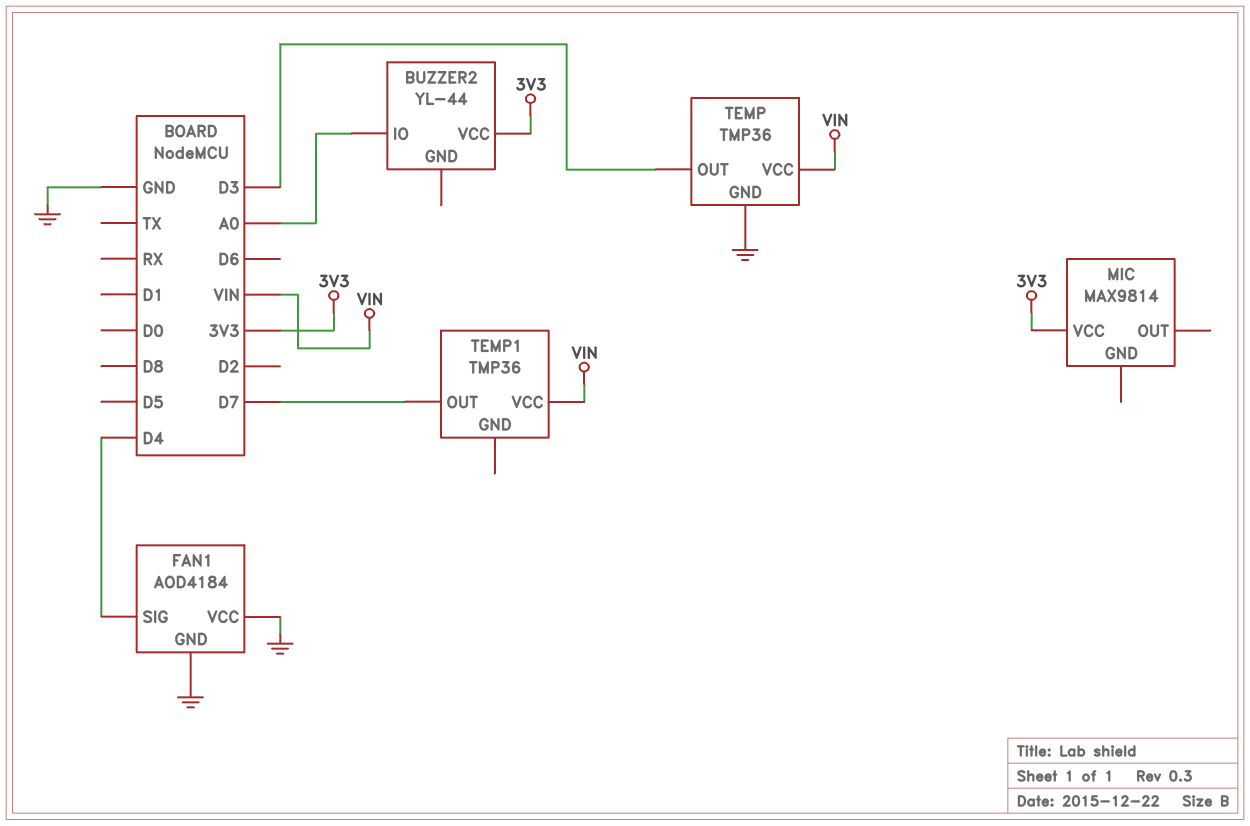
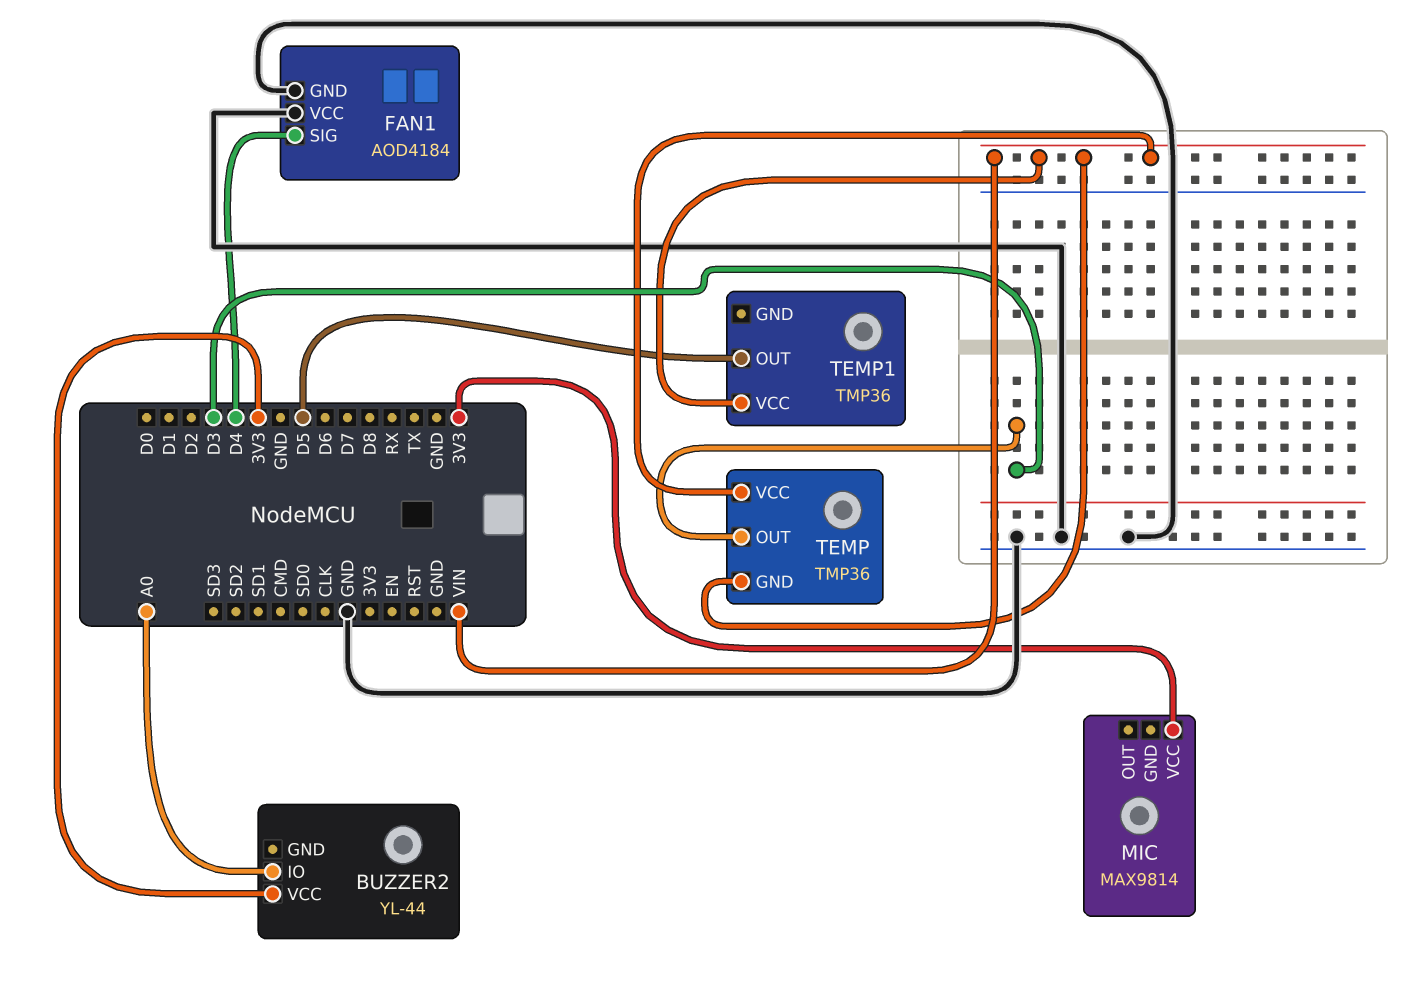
TEMP pin GND: GND -> VIN
TEMP1 pin OUT: D7 -> D5

